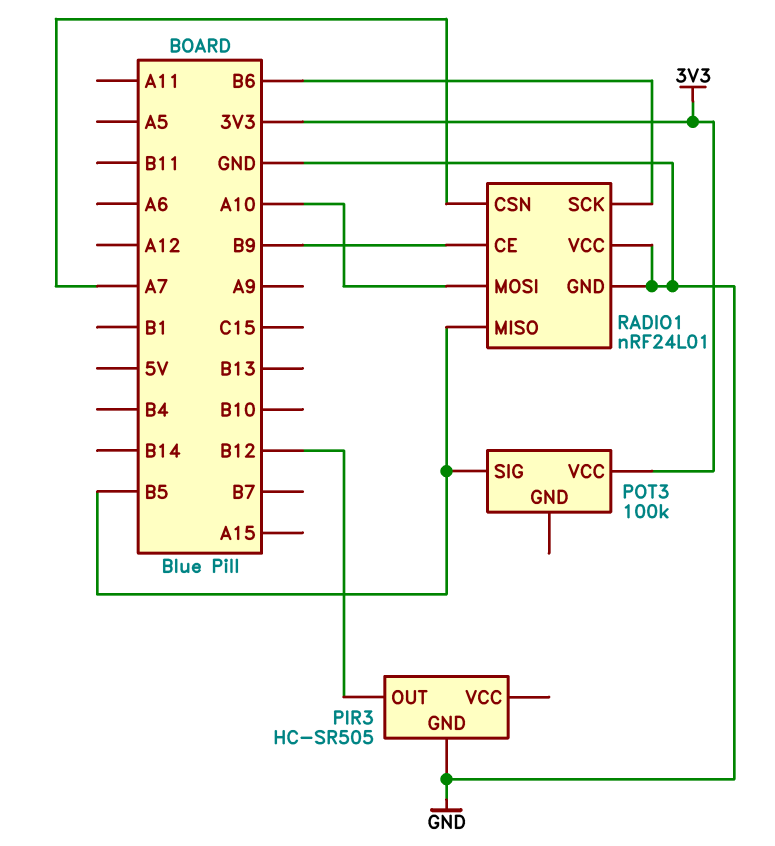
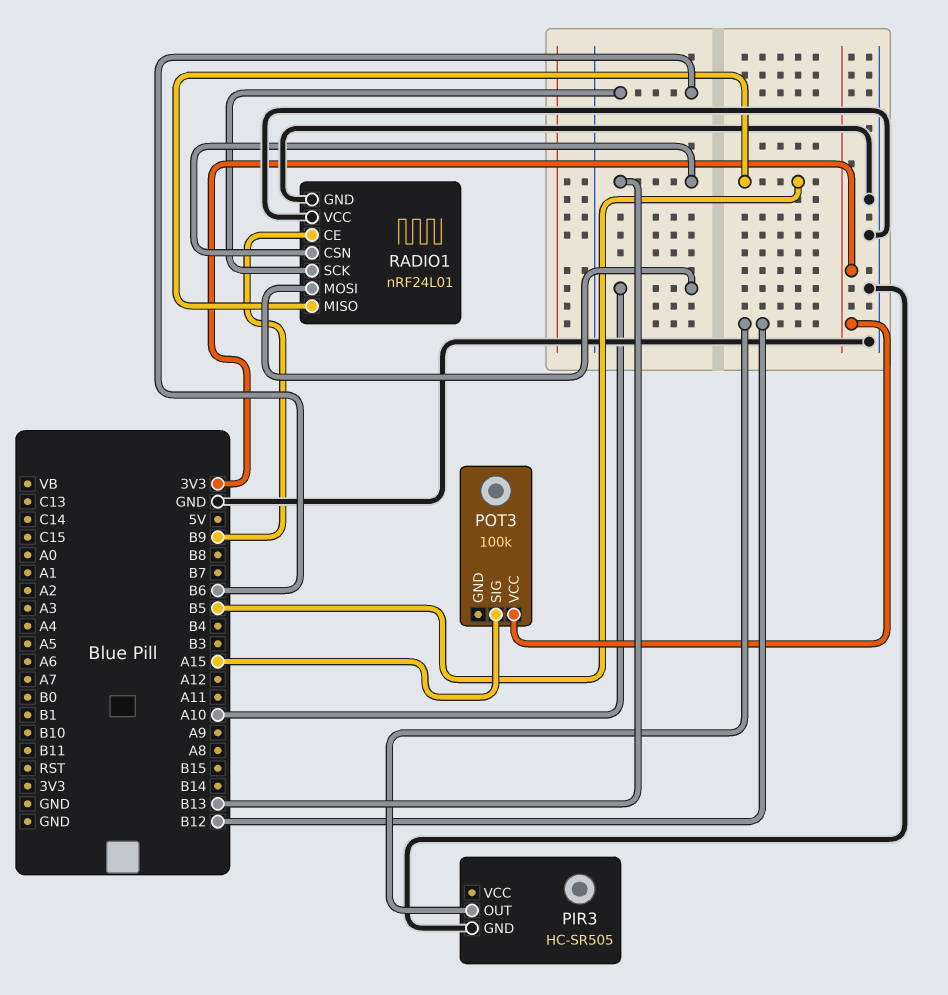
POT3 pin SIG: B5 -> A15
RADIO1 pin CSN: A7 -> B13

